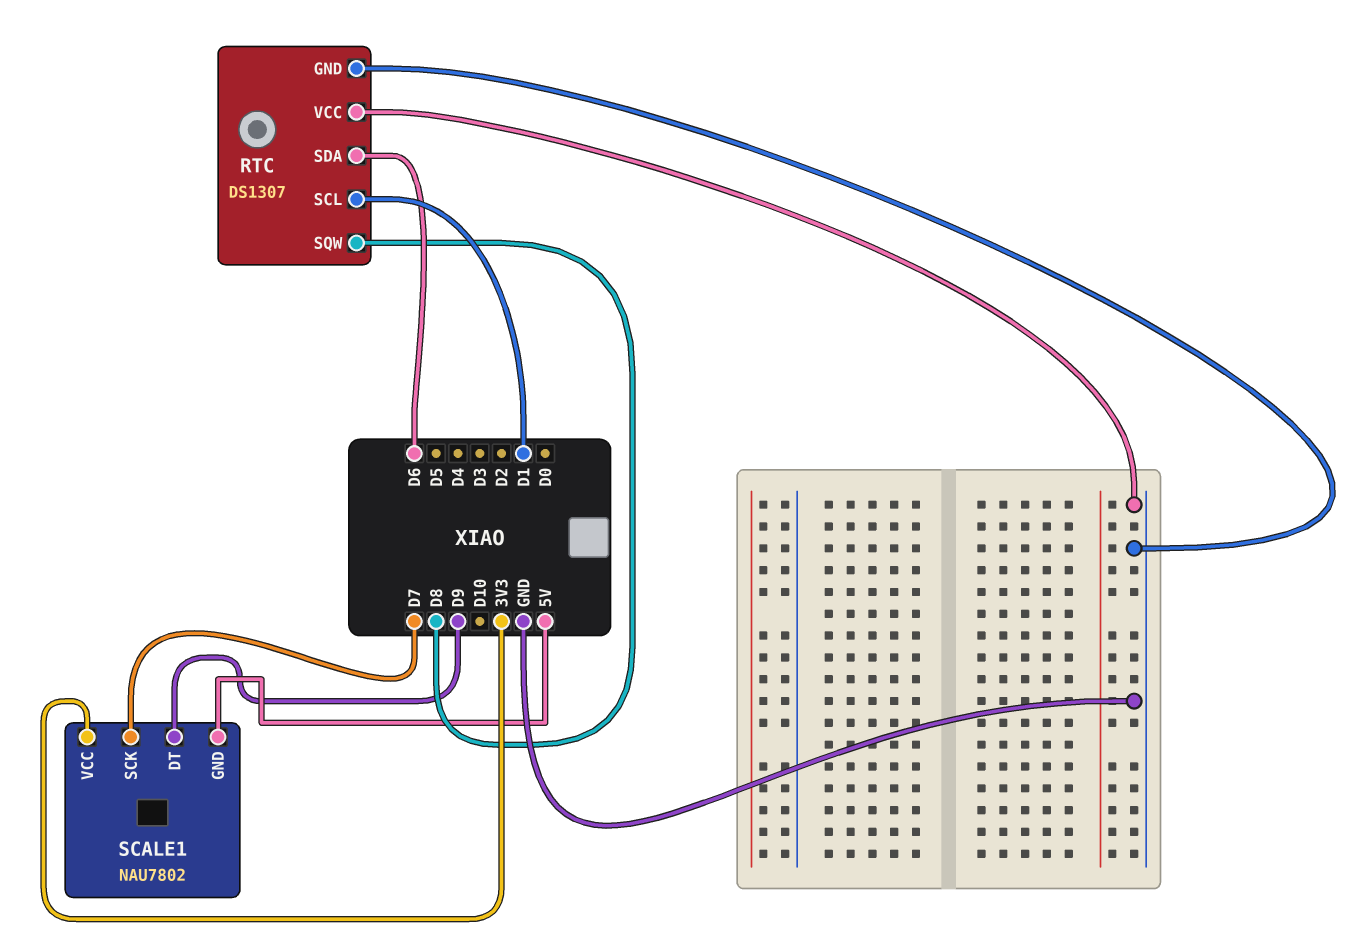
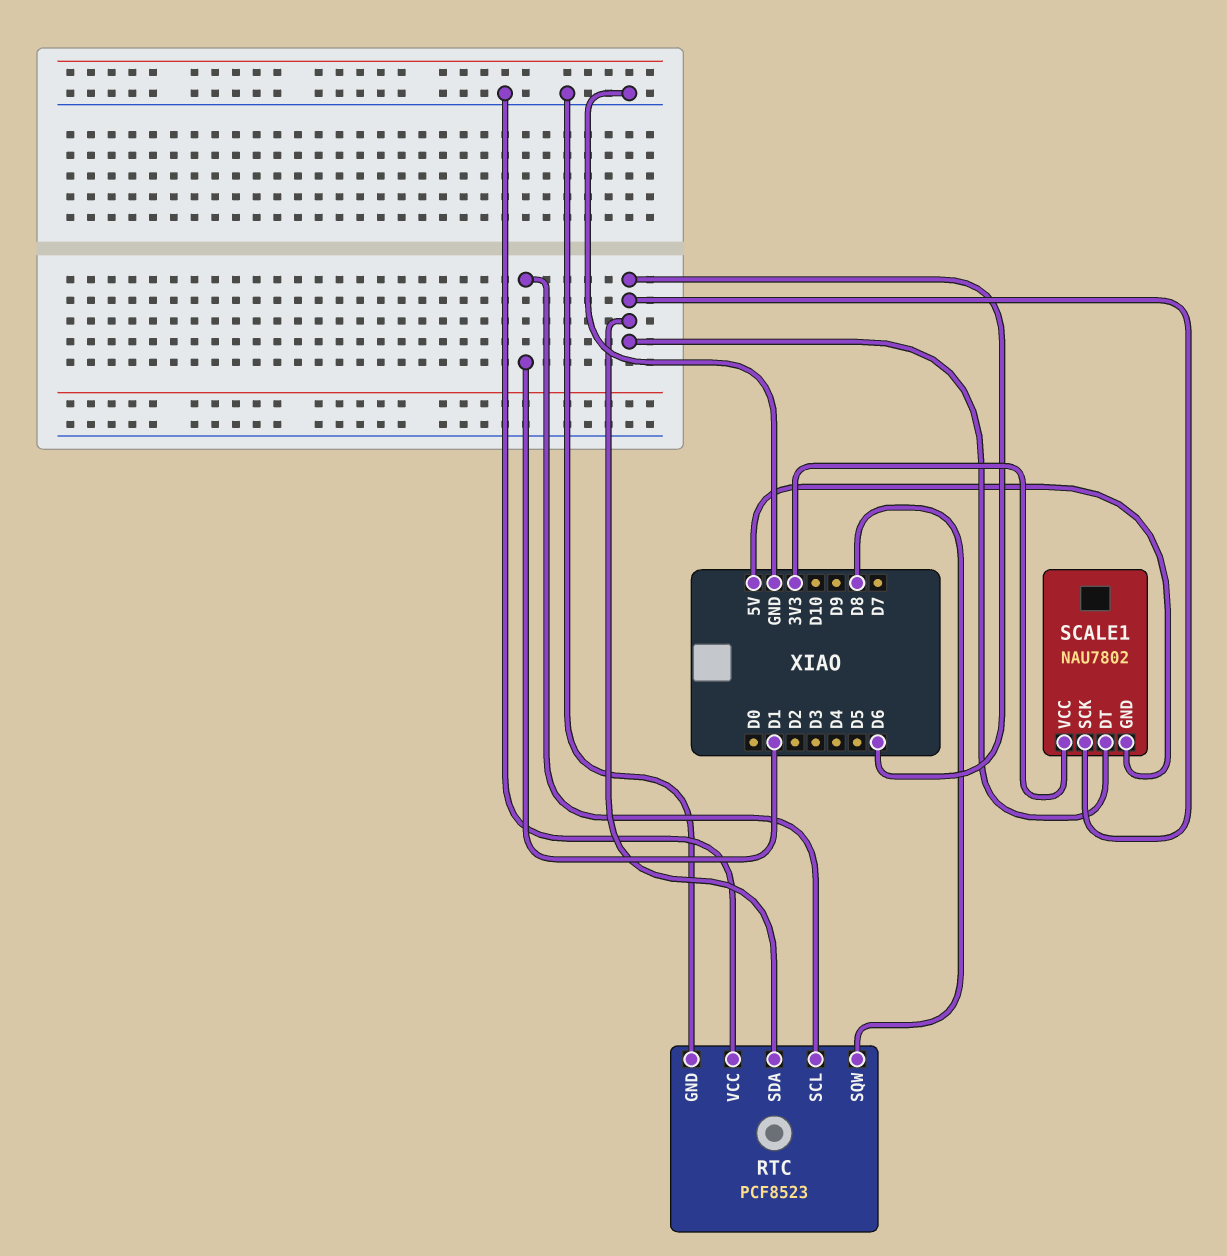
RTC: DS1307 -> PCF8523
SCALE1 pin DT: D9 -> D6
SCALE1 pin SCK: D7 -> D6

